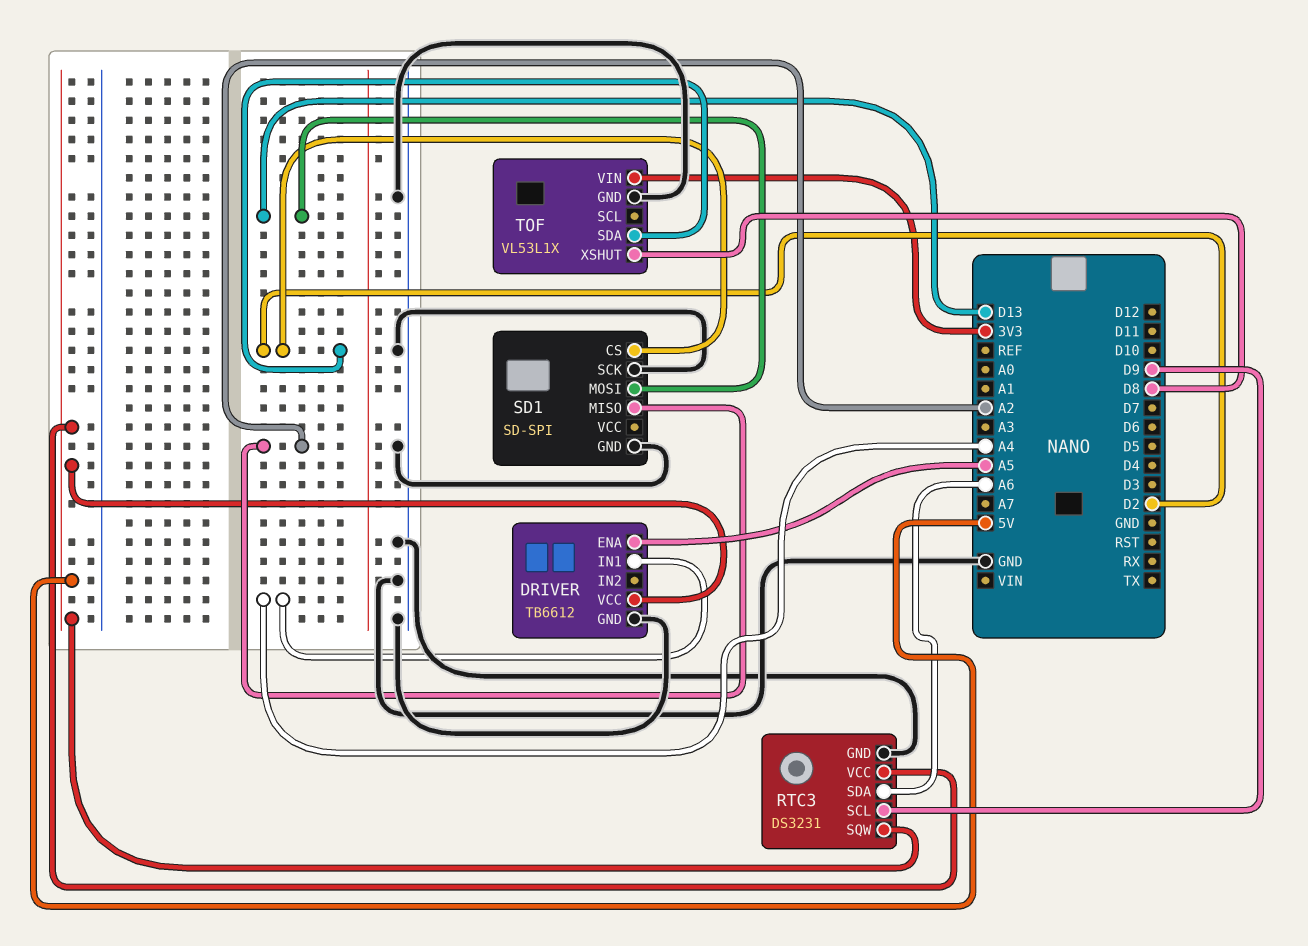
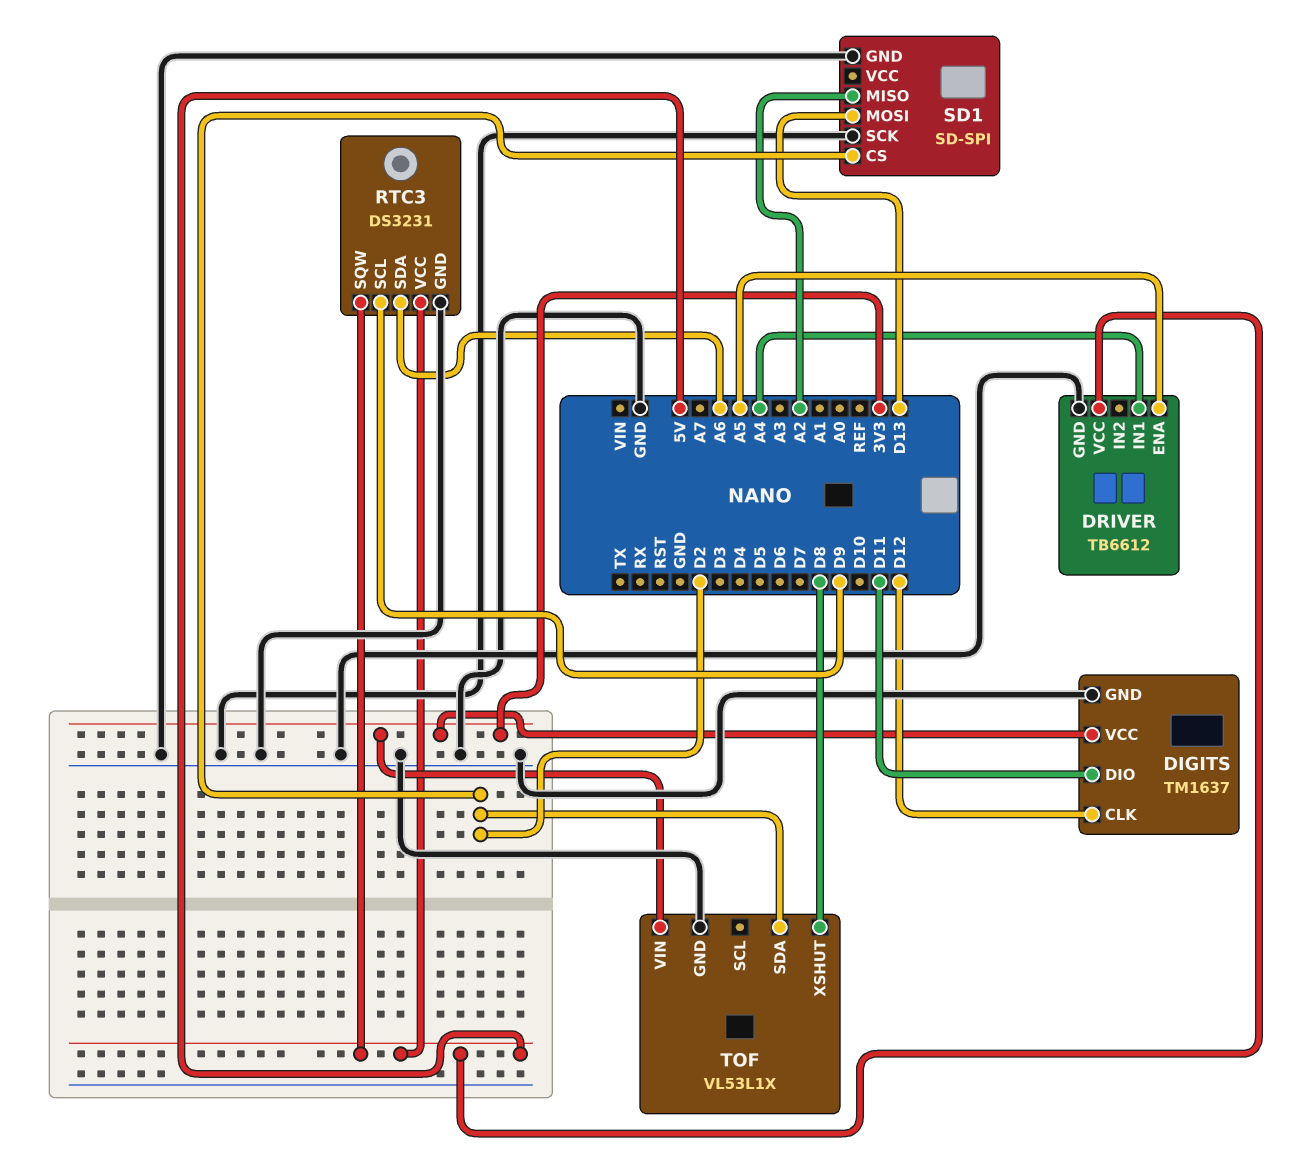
DIGITS: none -> TM1637
DIGITS pin CLK: none -> D12
DIGITS pin DIO: none -> D11
DIGITS pin GND: none -> GND
DIGITS pin VCC: none -> 3V3

